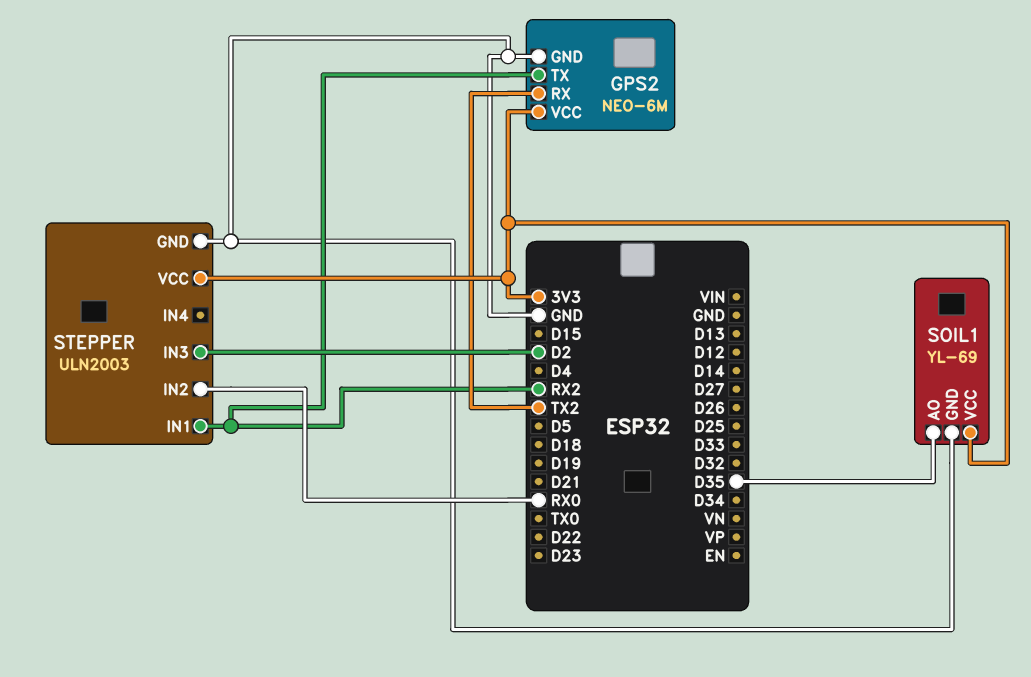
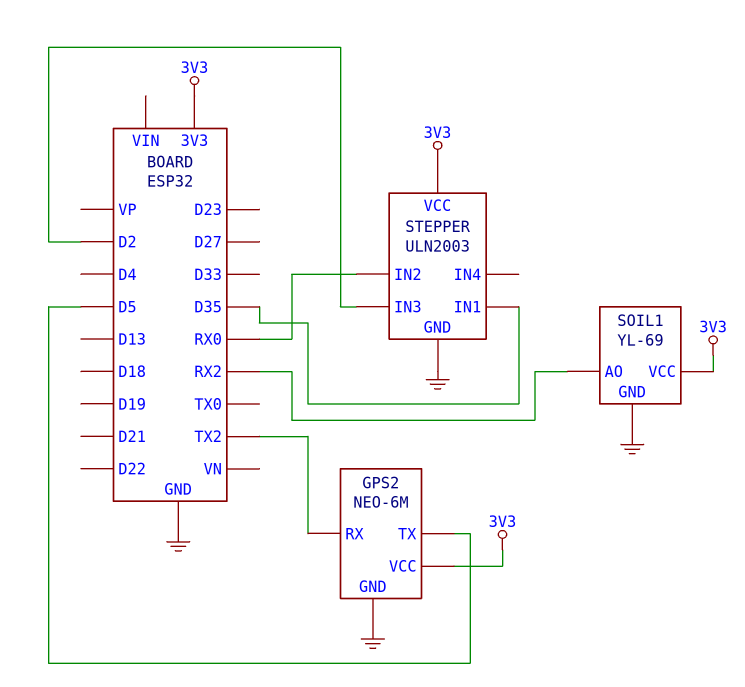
GPS2 pin TX: RX2 -> D5
SOIL1 pin AO: D35 -> RX2
STEPPER pin IN1: RX2 -> D35

